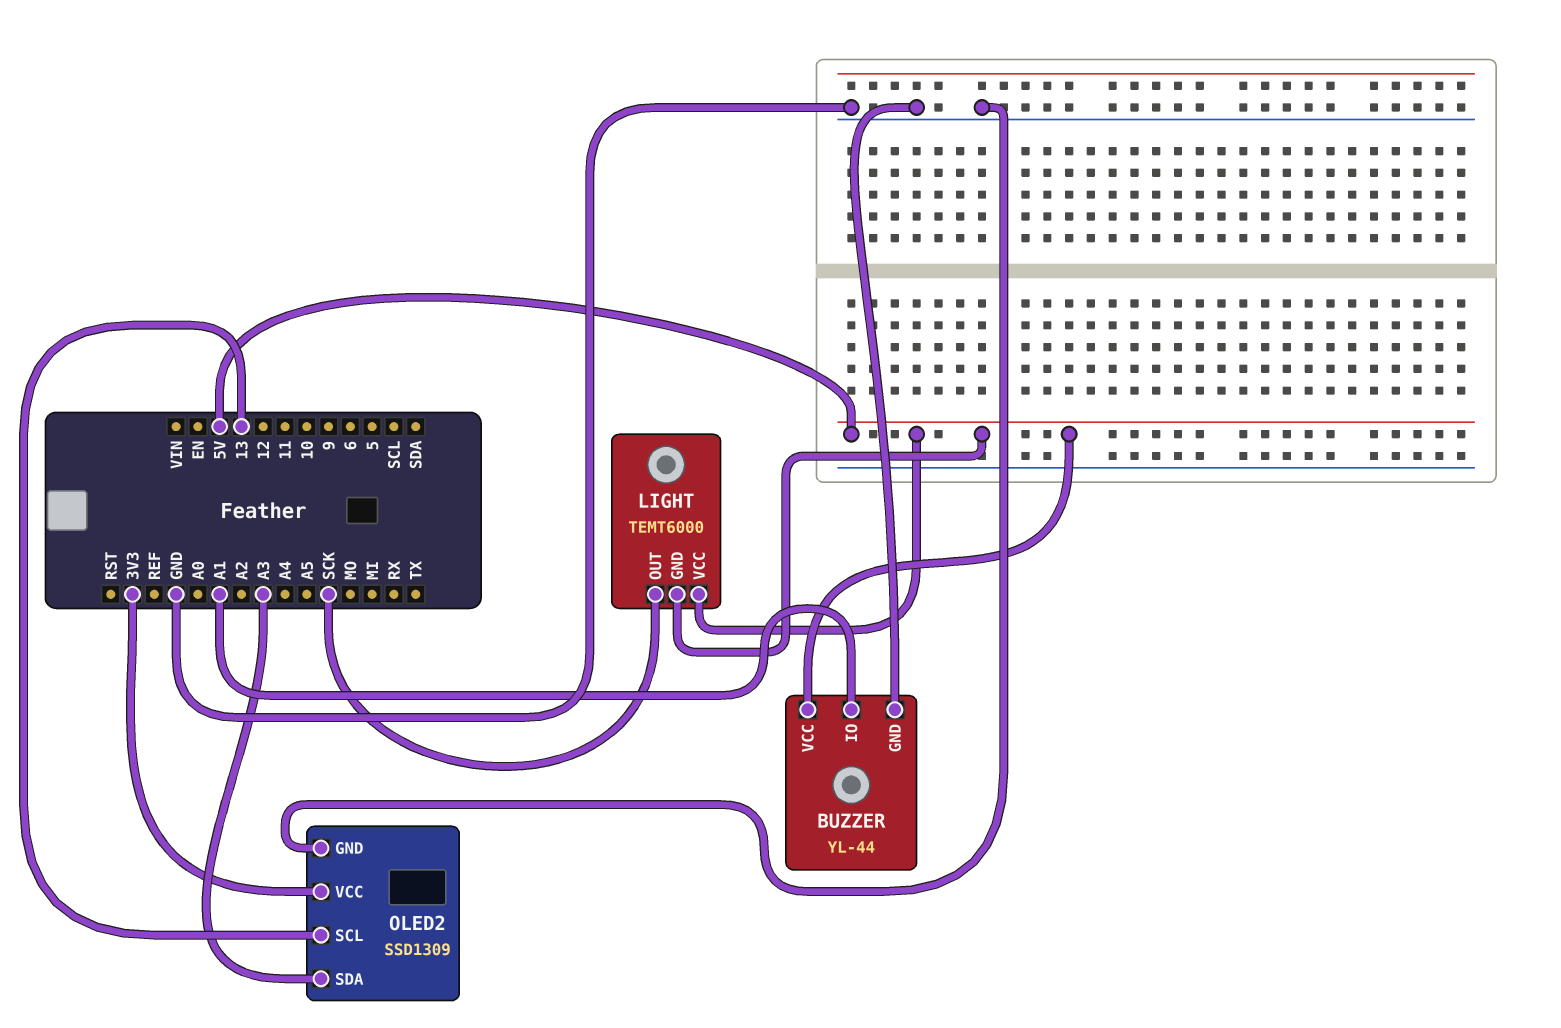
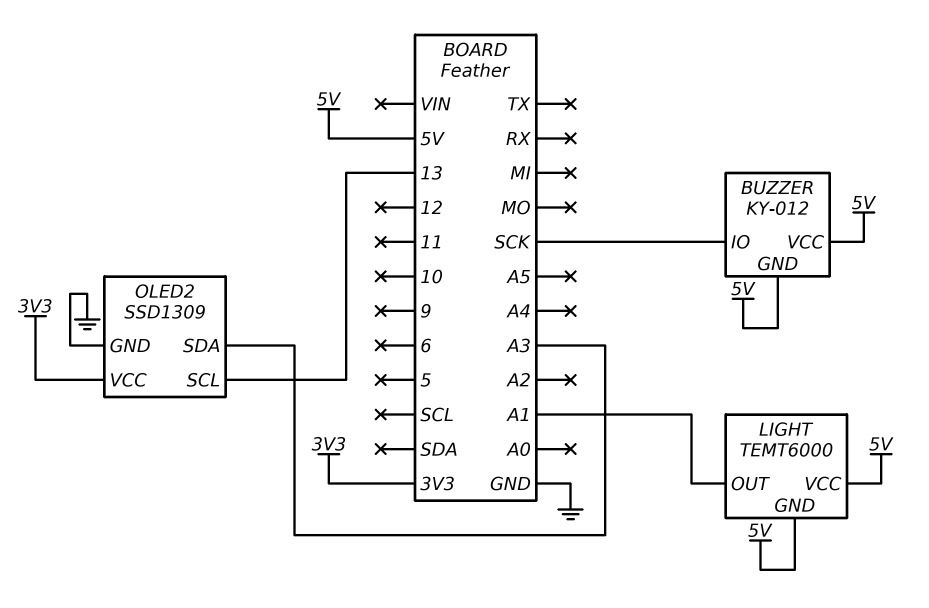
BUZZER: YL-44 -> KY-012
BUZZER pin GND: GND -> 5V
BUZZER pin IO: A1 -> SCK
LIGHT pin OUT: SCK -> A1

